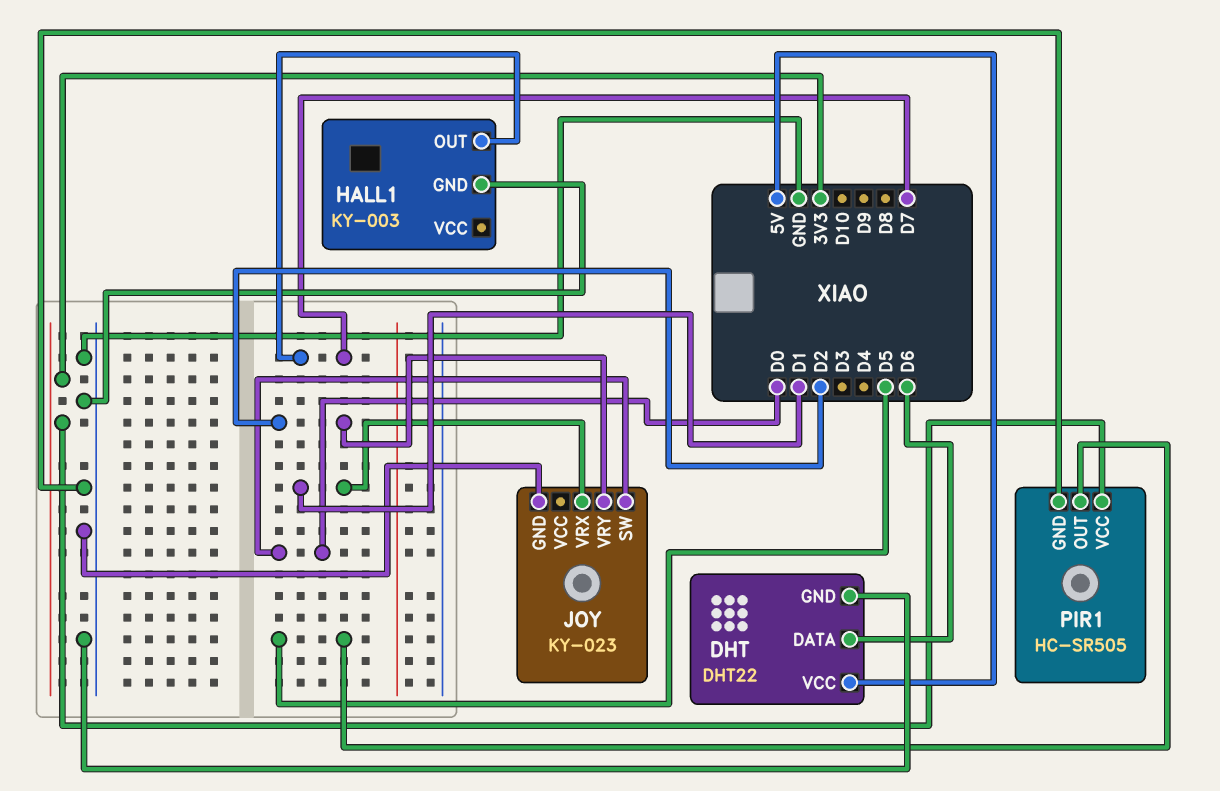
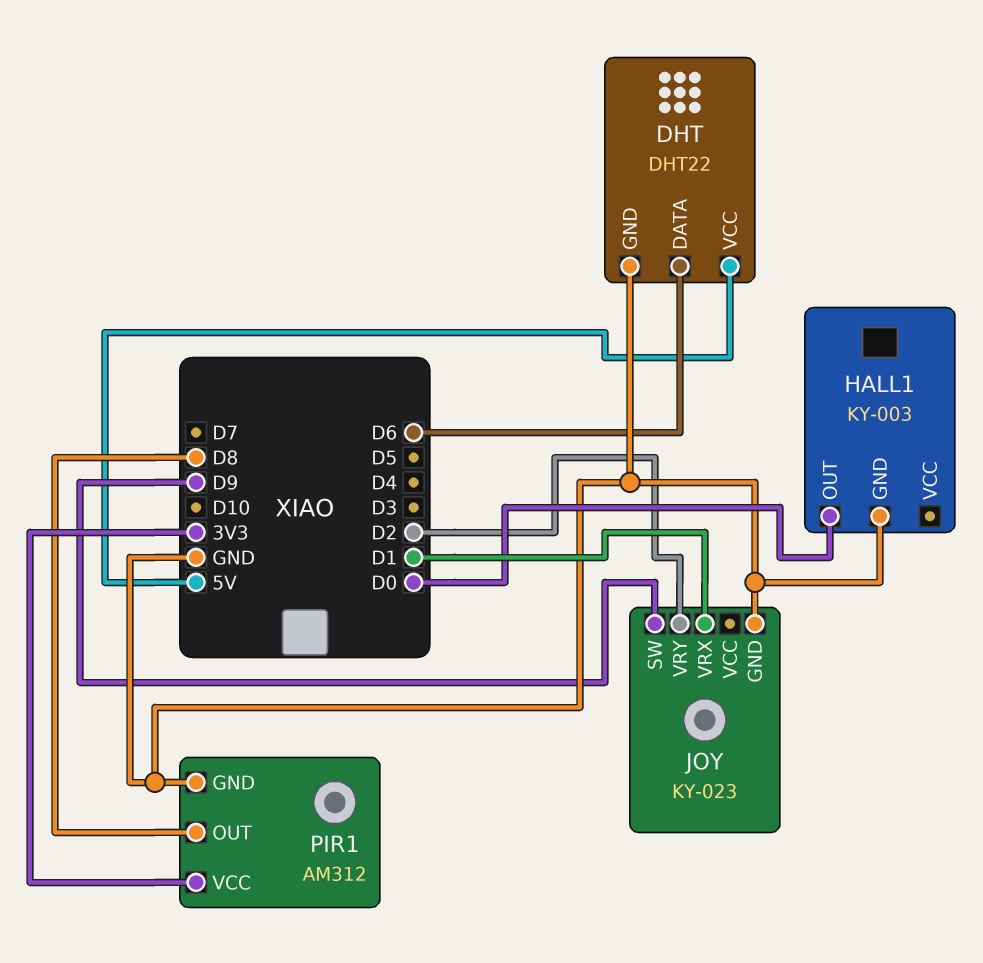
HALL1 pin OUT: D7 -> D0
JOY pin SW: D0 -> D9
PIR1: HC-SR505 -> AM312
PIR1 pin OUT: D5 -> D8

